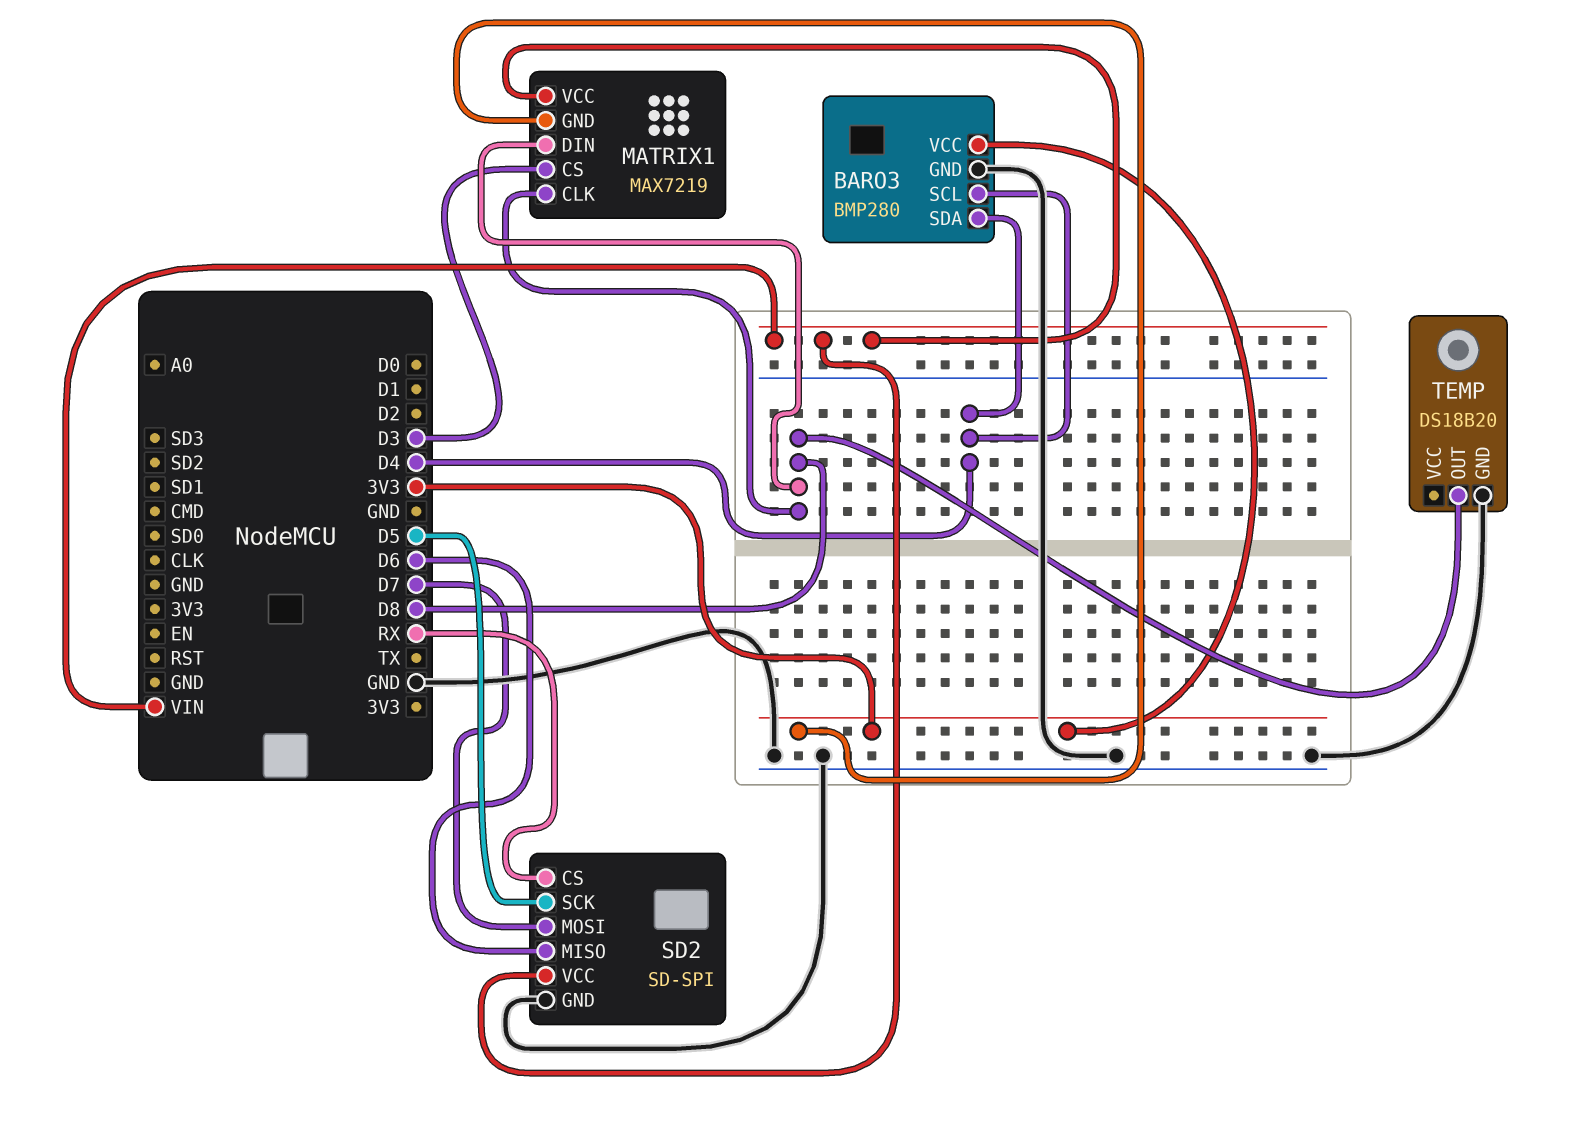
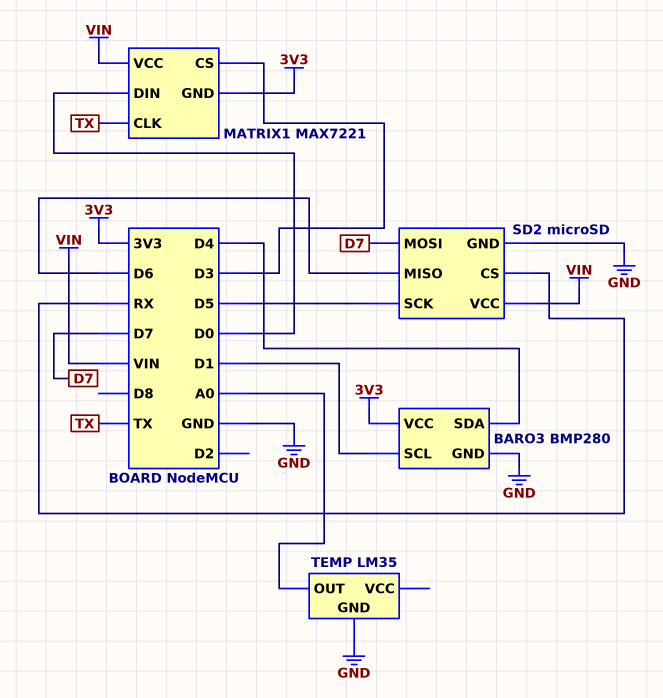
BARO3 pin SCL: D4 -> D1
MATRIX1: MAX7219 -> MAX7221
MATRIX1 pin CLK: D8 -> TX
MATRIX1 pin DIN: D8 -> D0
SD2: SD-SPI -> microSD
TEMP: DS18B20 -> LM35
TEMP pin OUT: D8 -> A0

